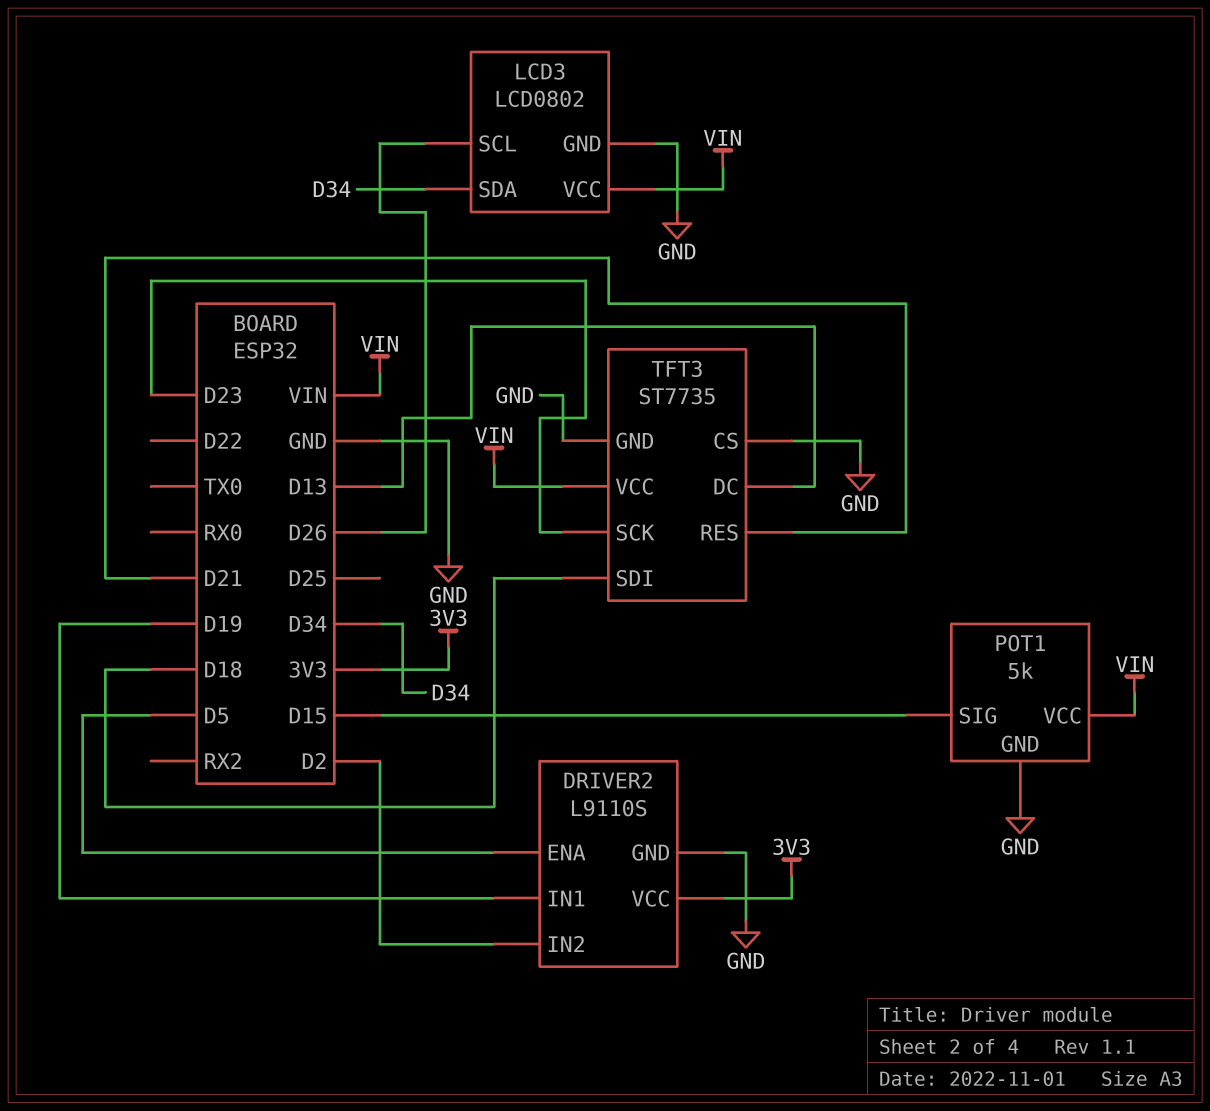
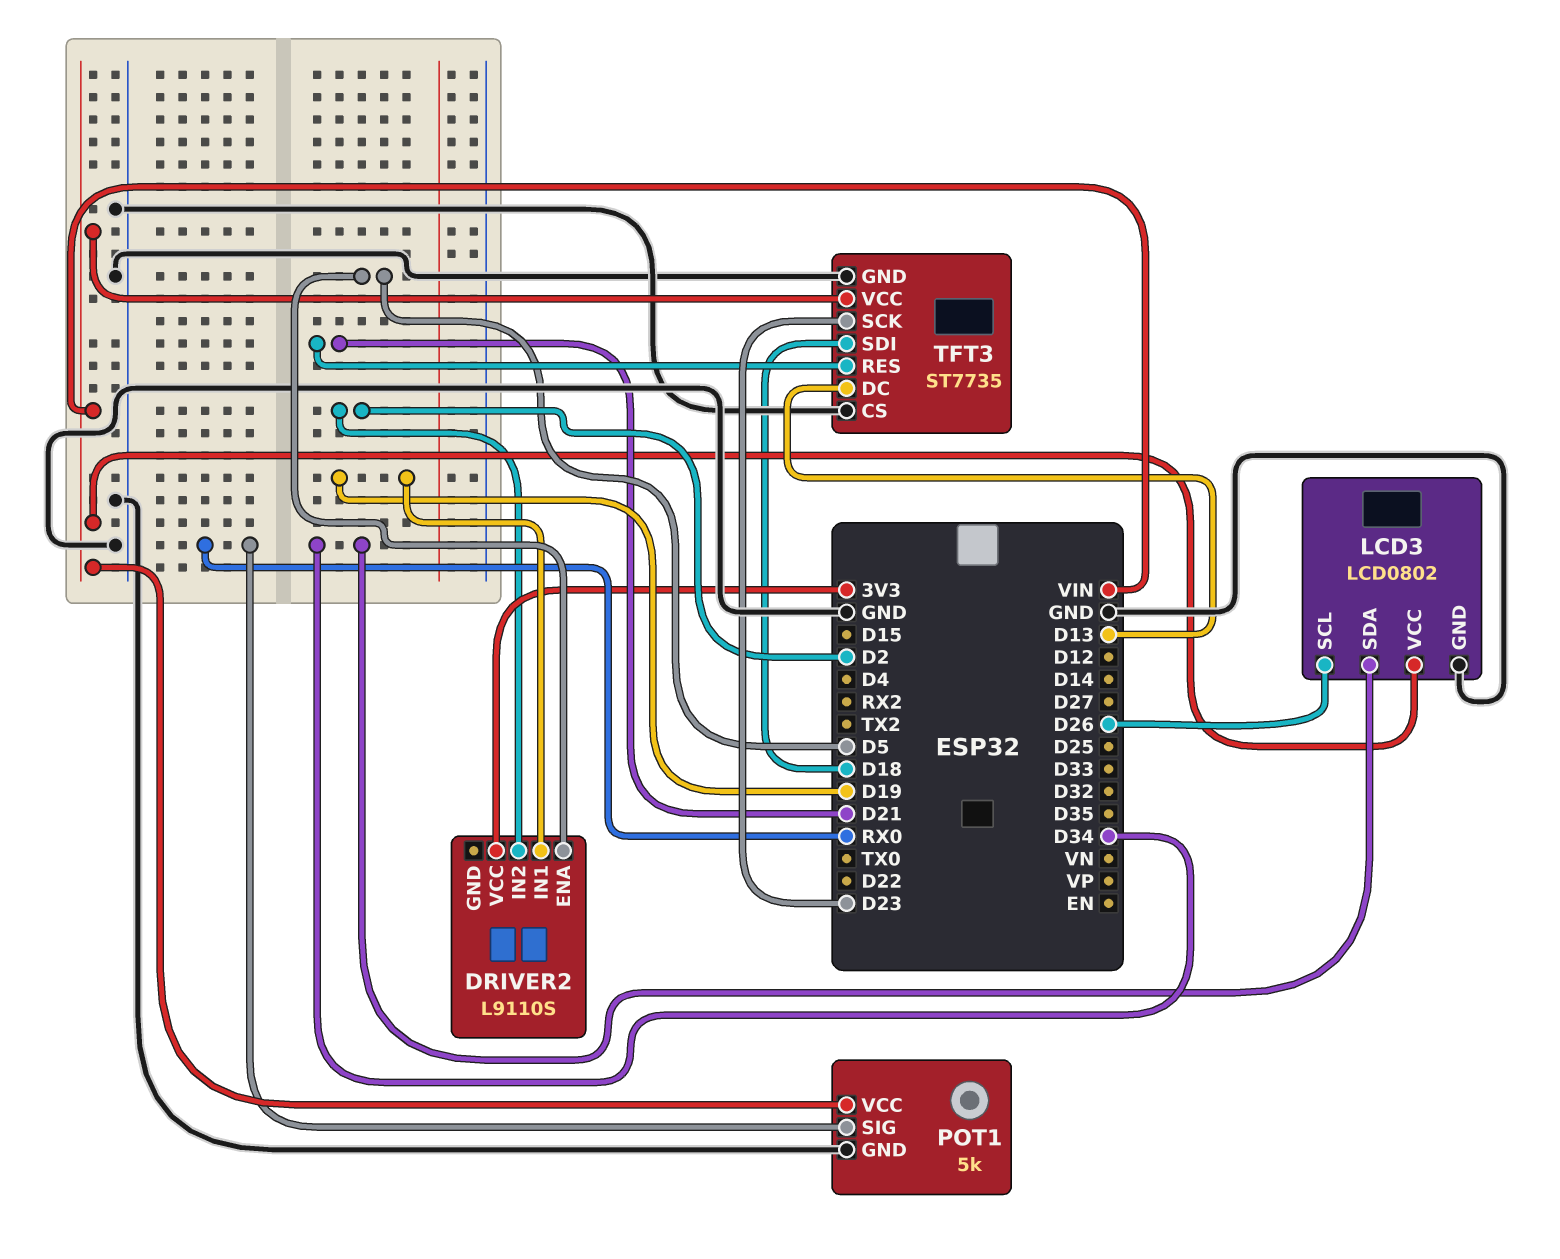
DRIVER2 pin GND: GND -> none
POT1 pin SIG: D15 -> RX0

